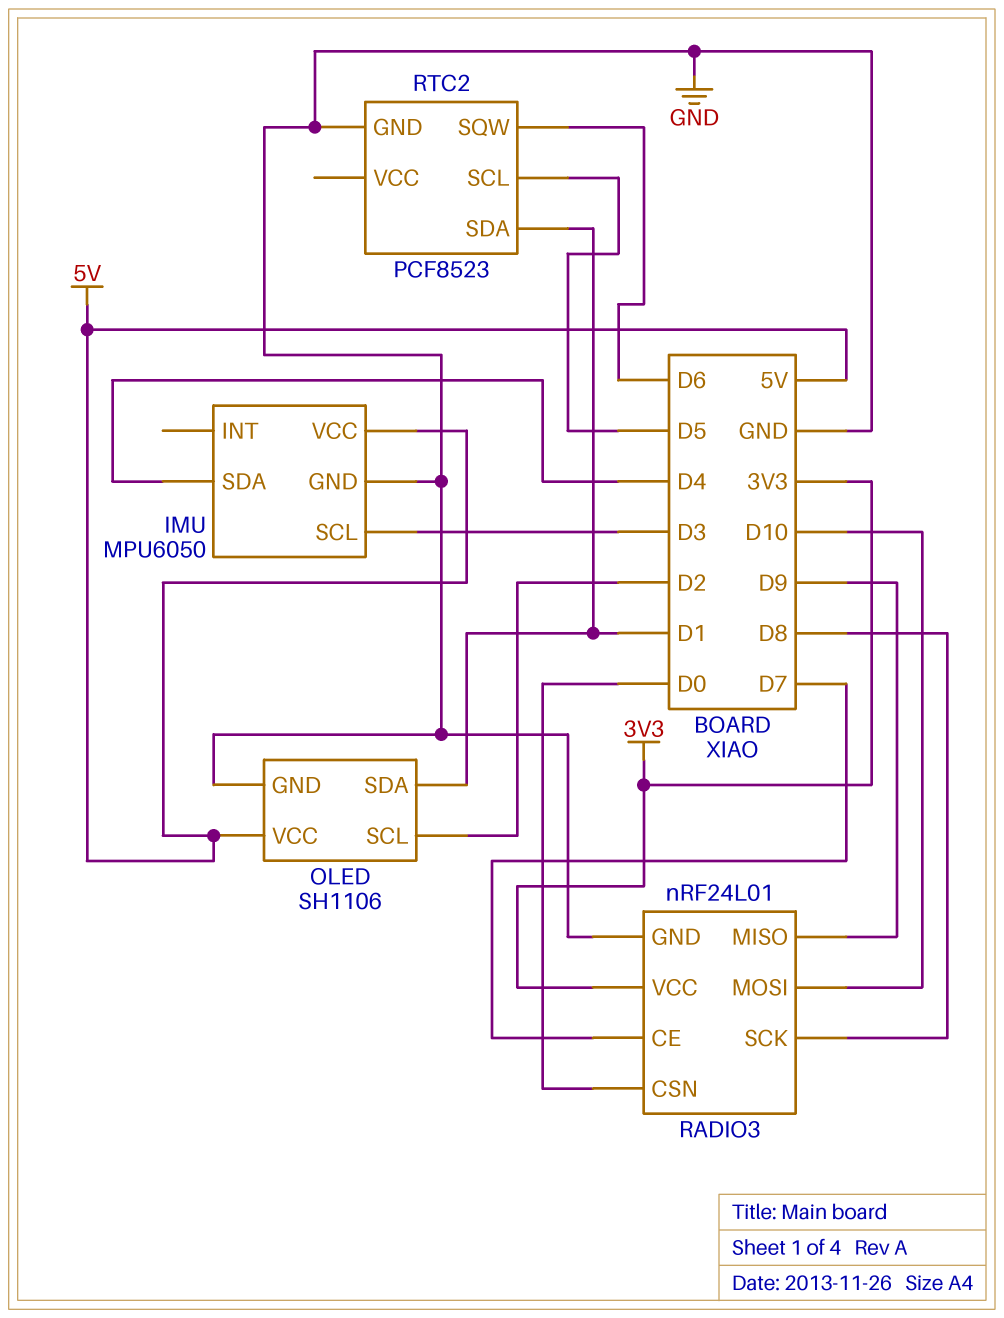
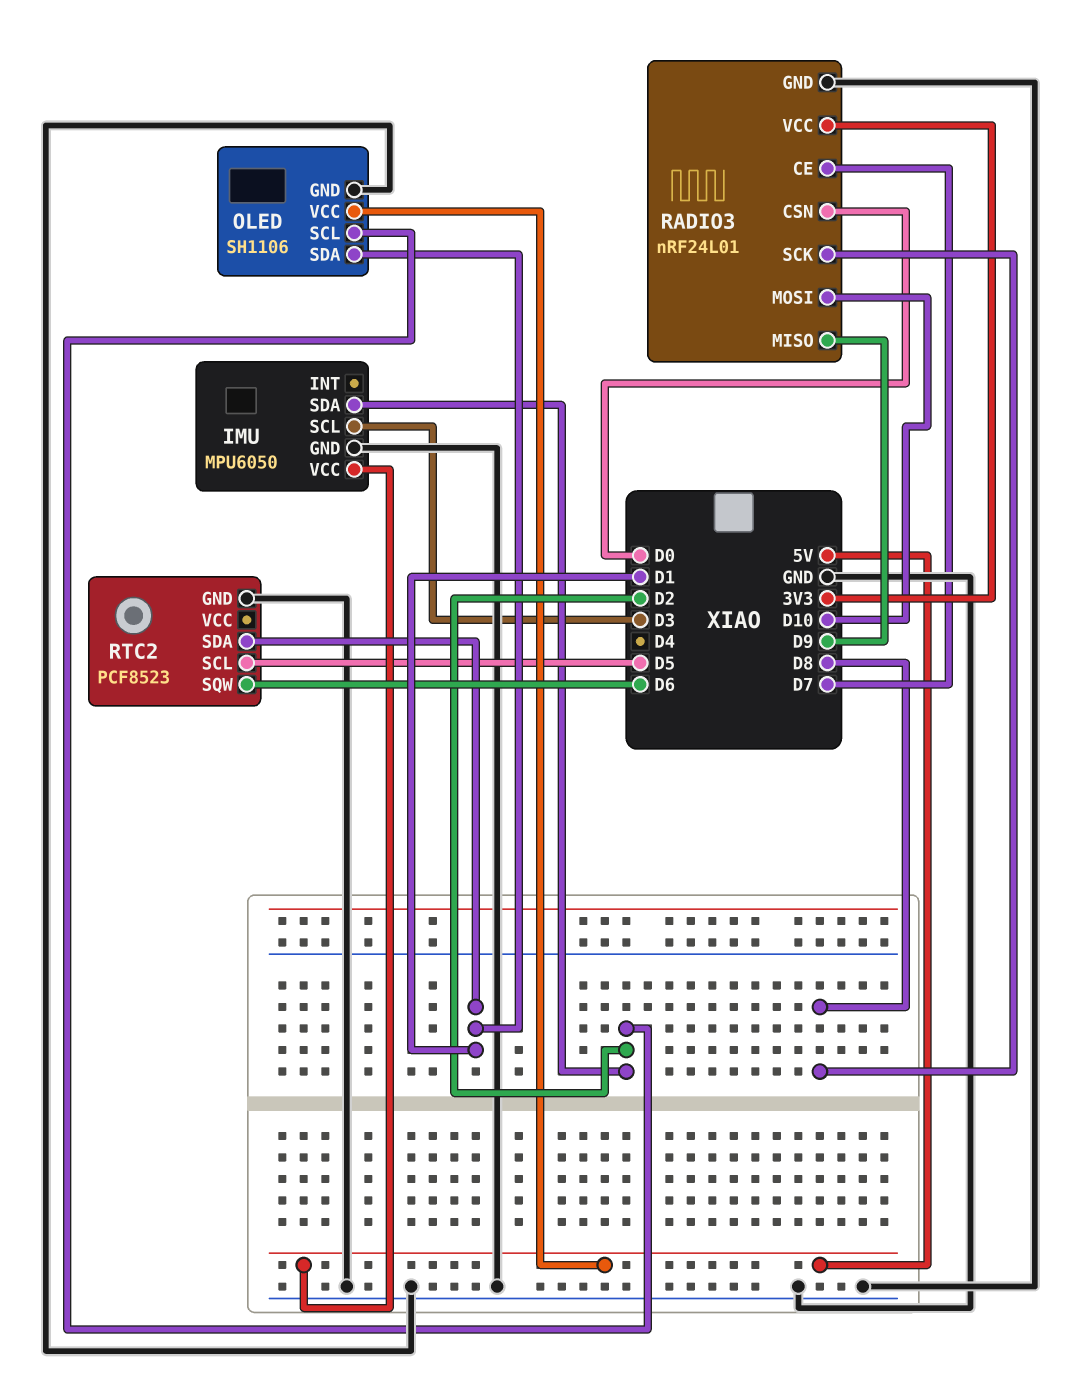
IMU pin SDA: D4 -> D2

